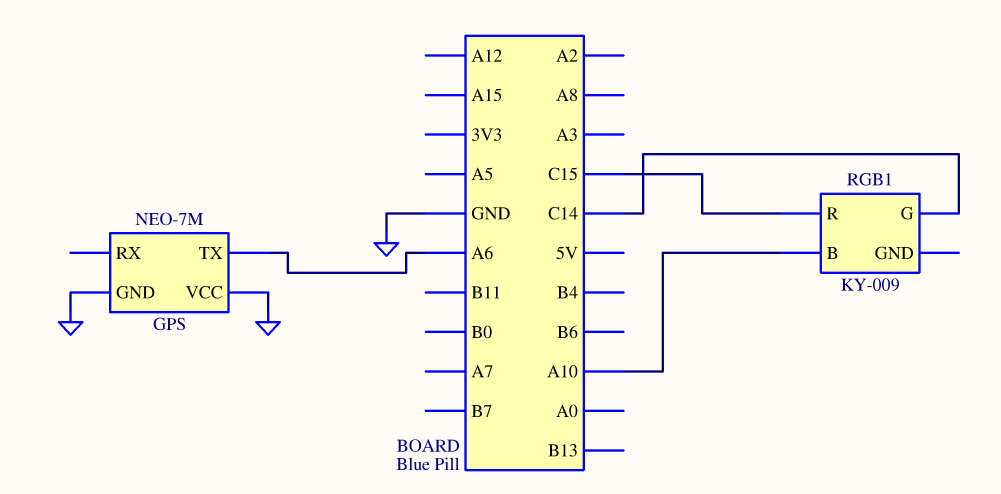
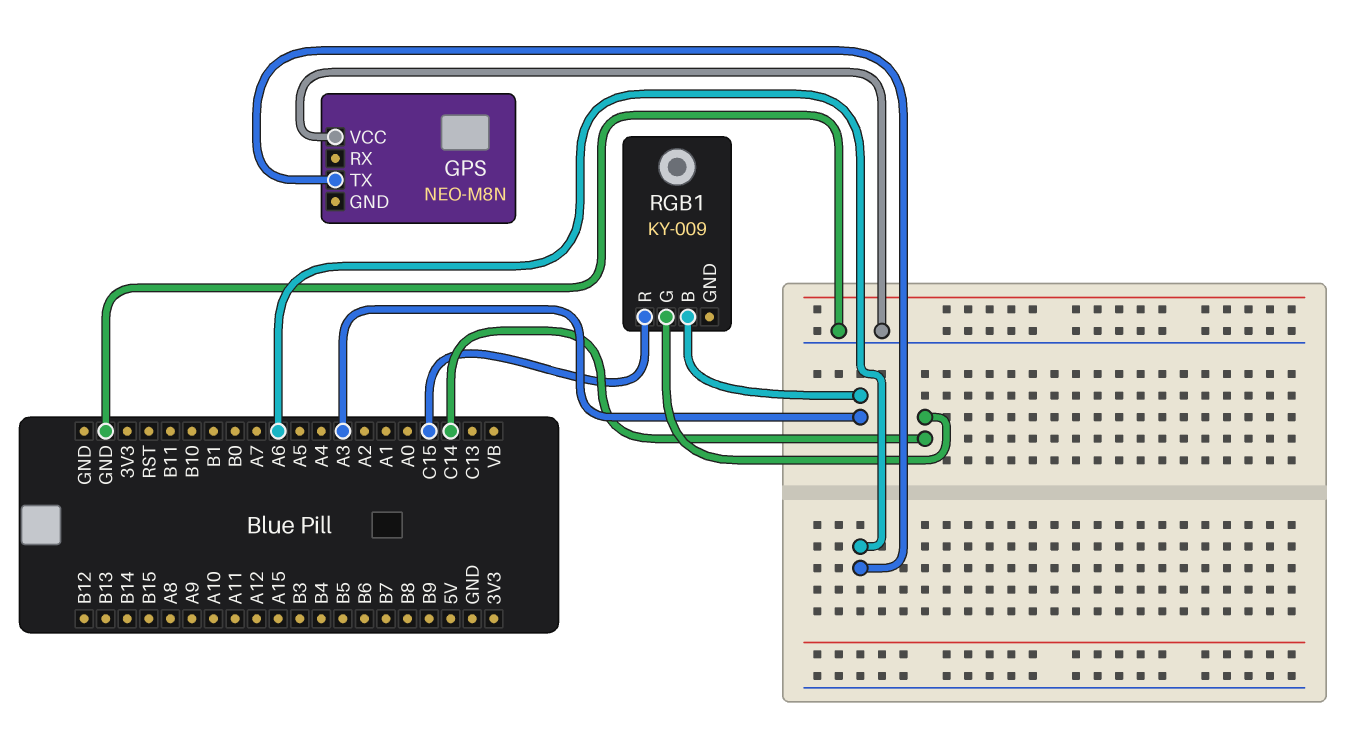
GPS: NEO-7M -> NEO-M8N
GPS pin GND: GND -> none
RGB1 pin B: A10 -> A3

